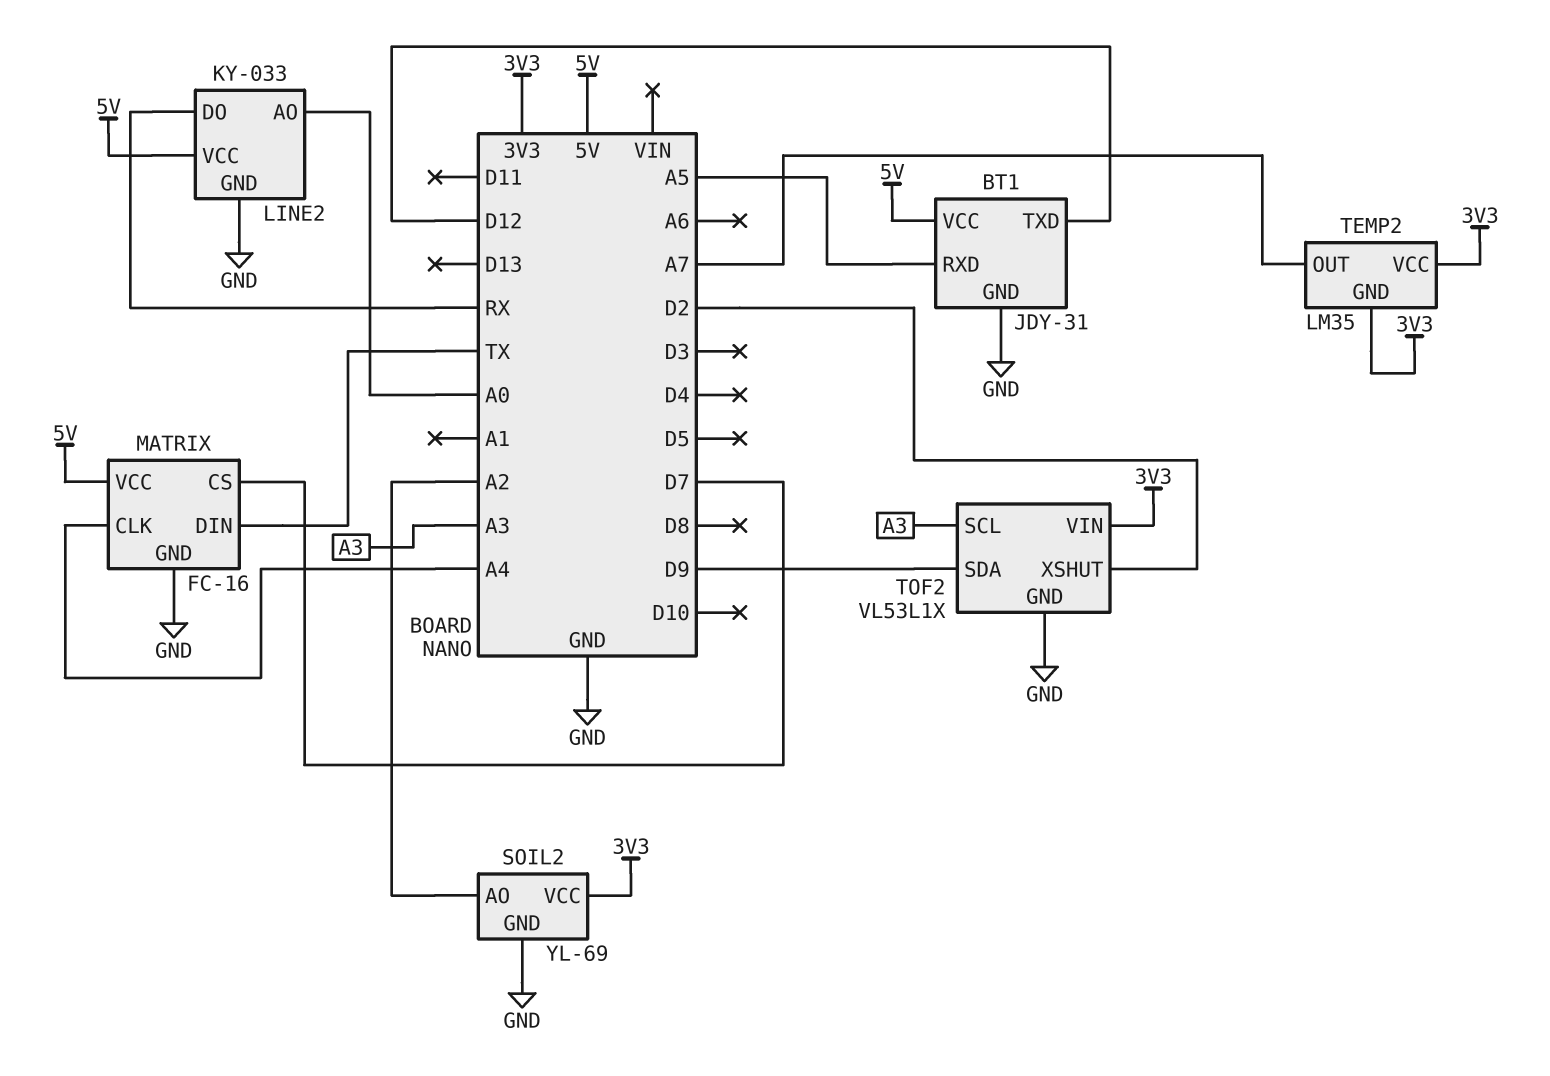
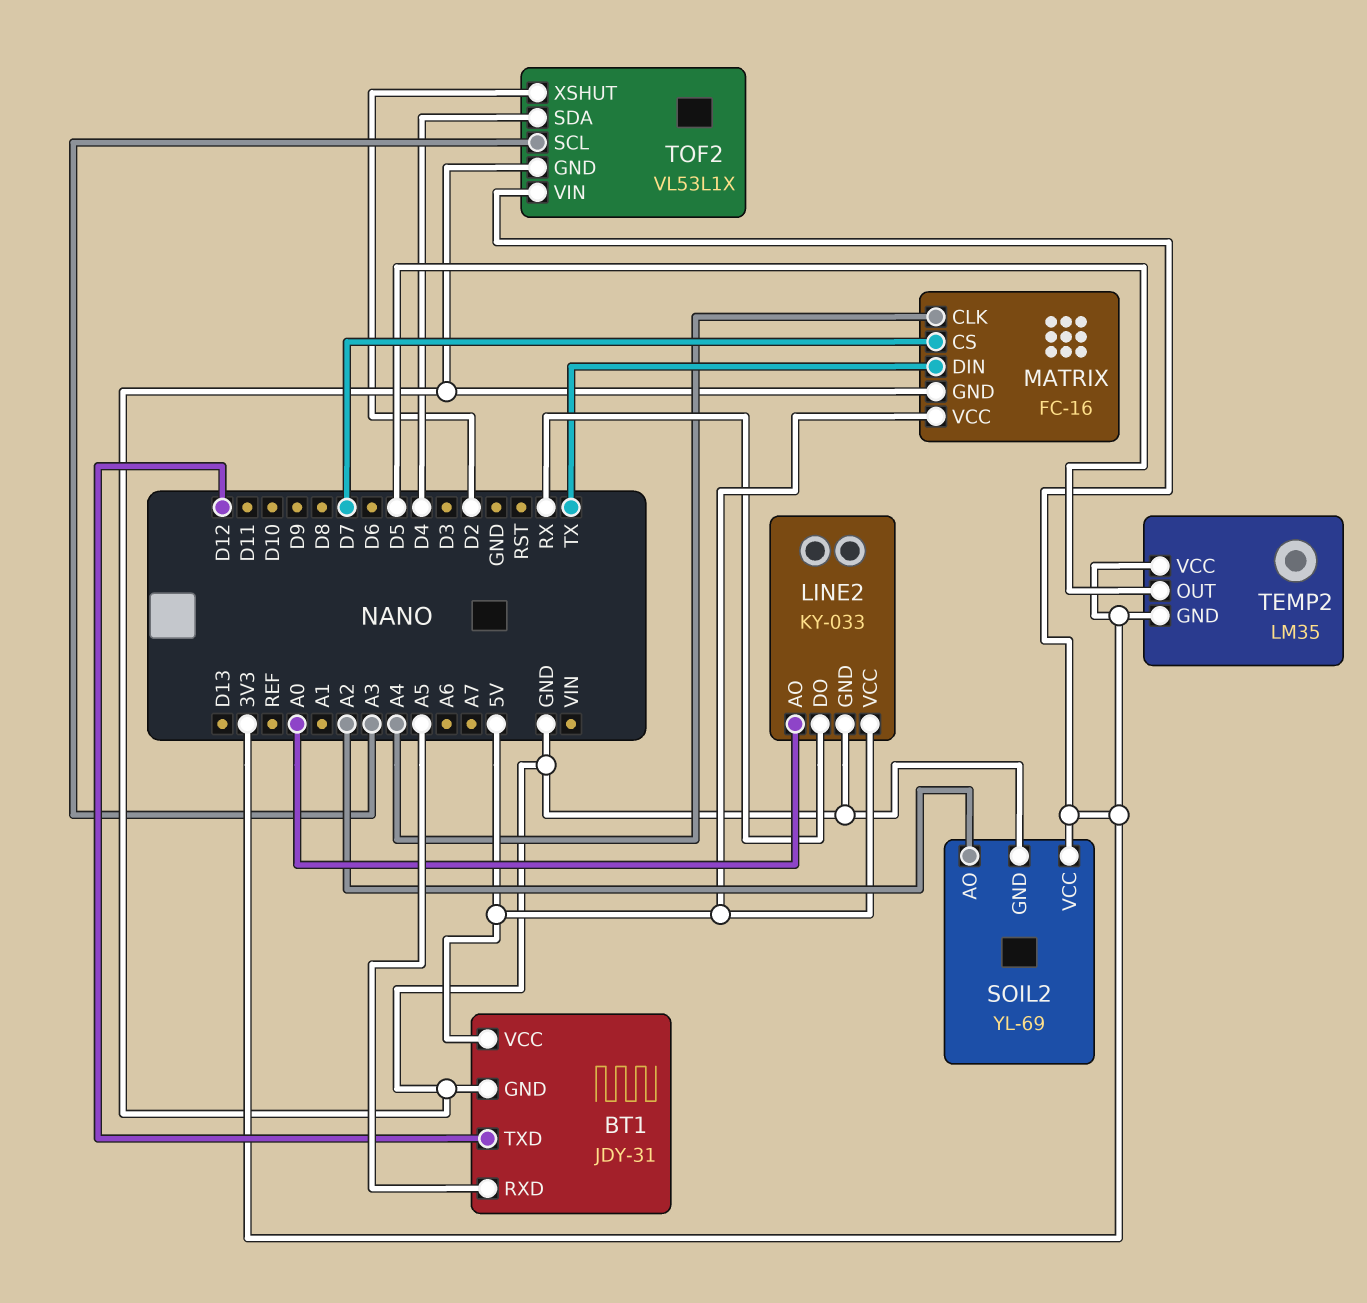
TEMP2 pin OUT: A7 -> D5
TOF2 pin SDA: D9 -> D4

